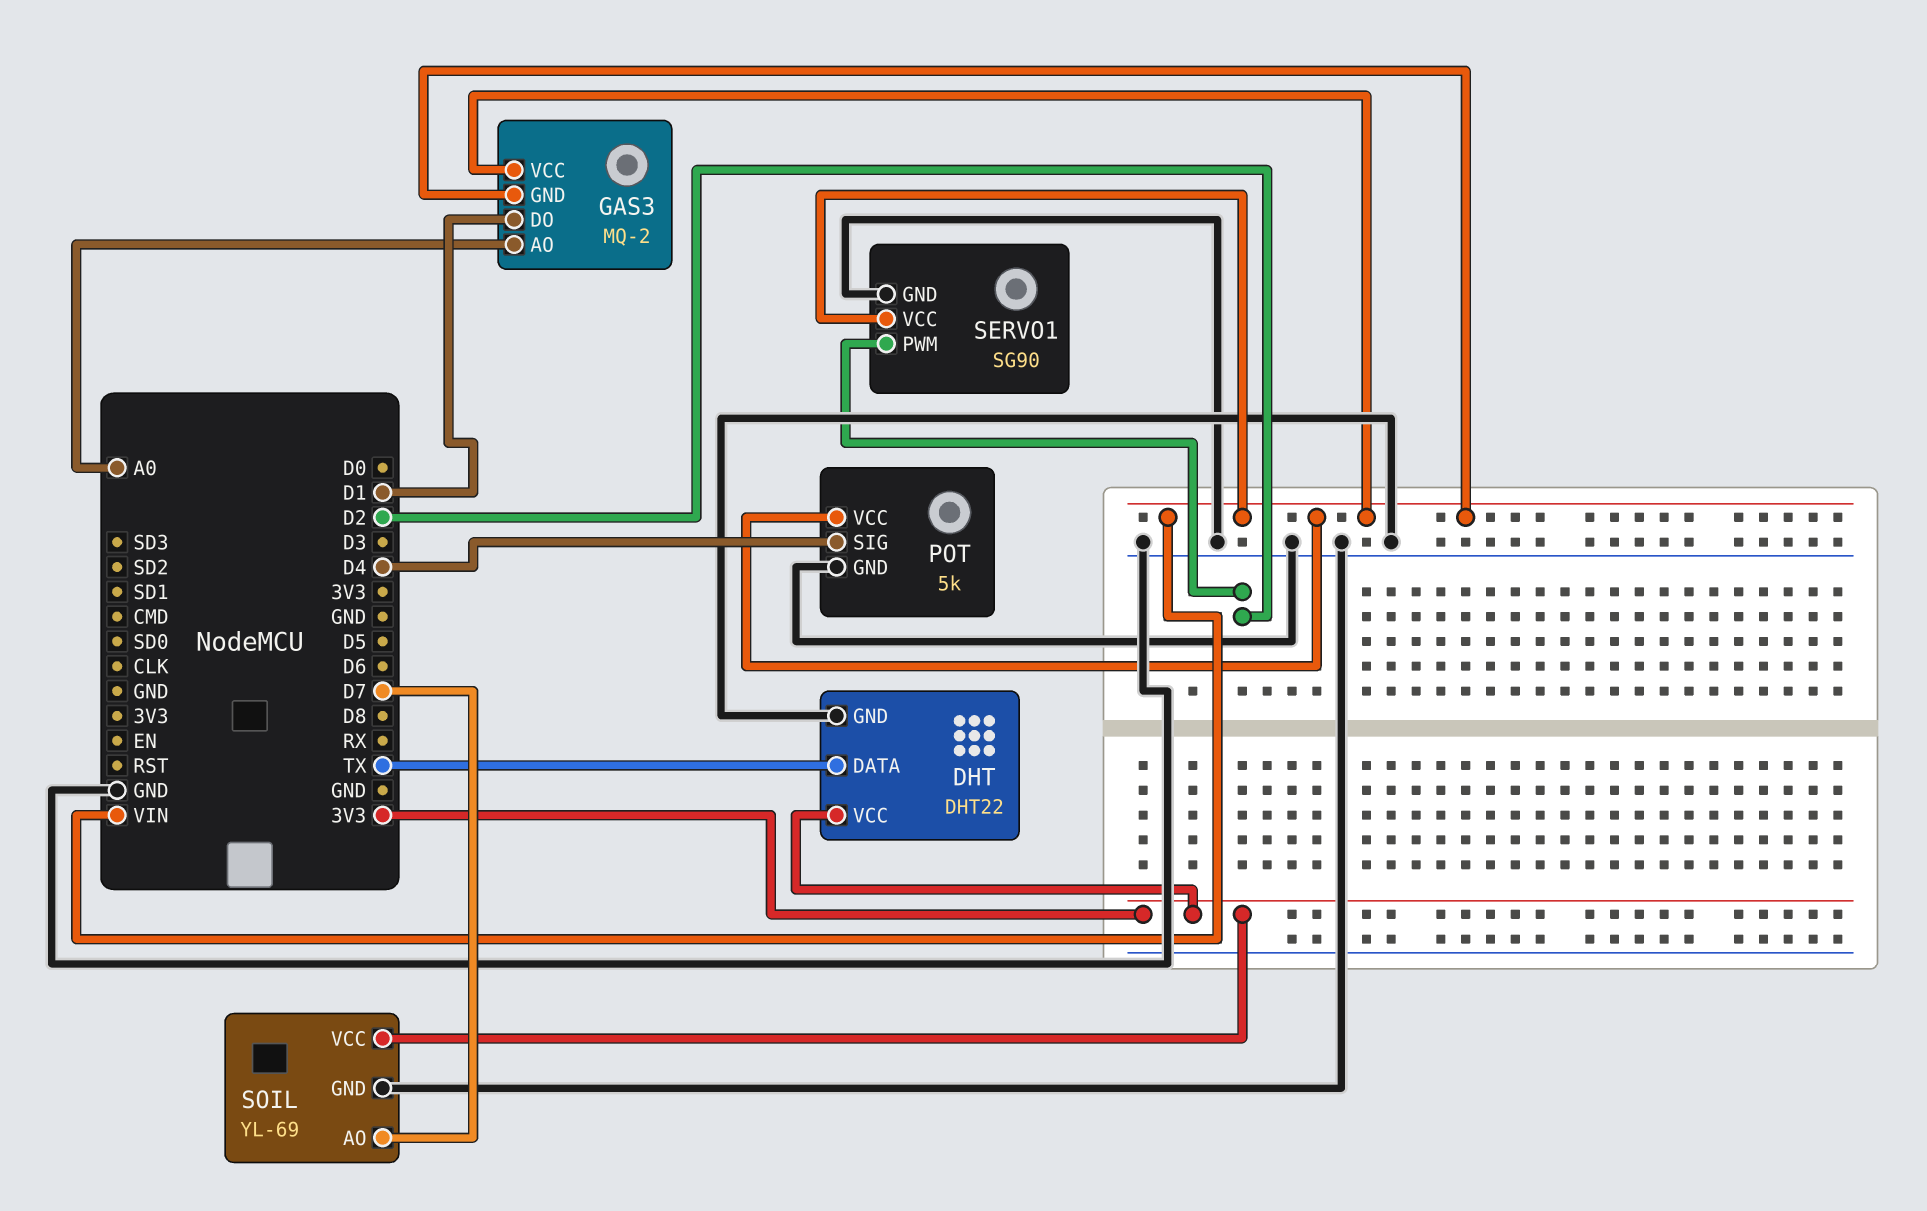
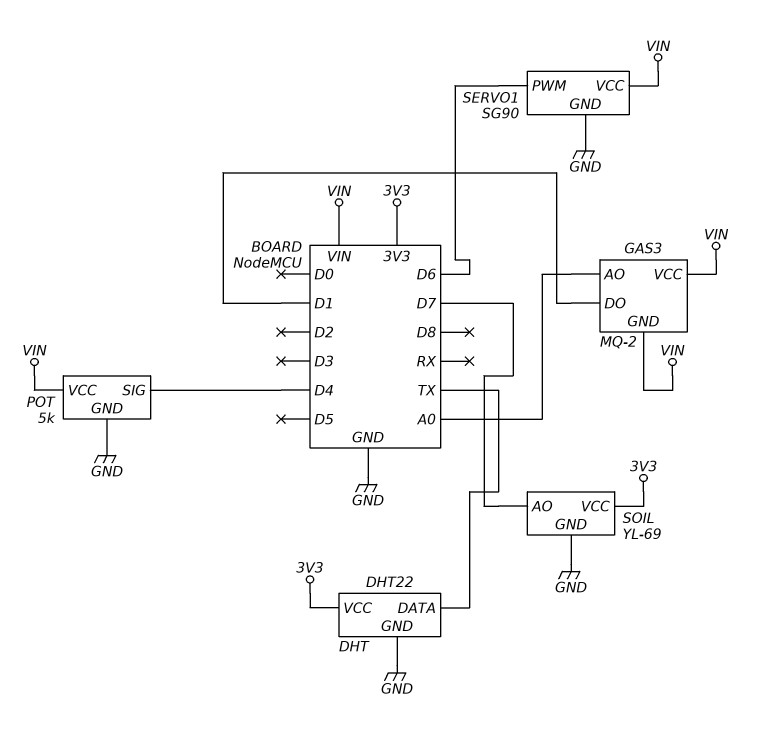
SERVO1 pin PWM: D2 -> D6

